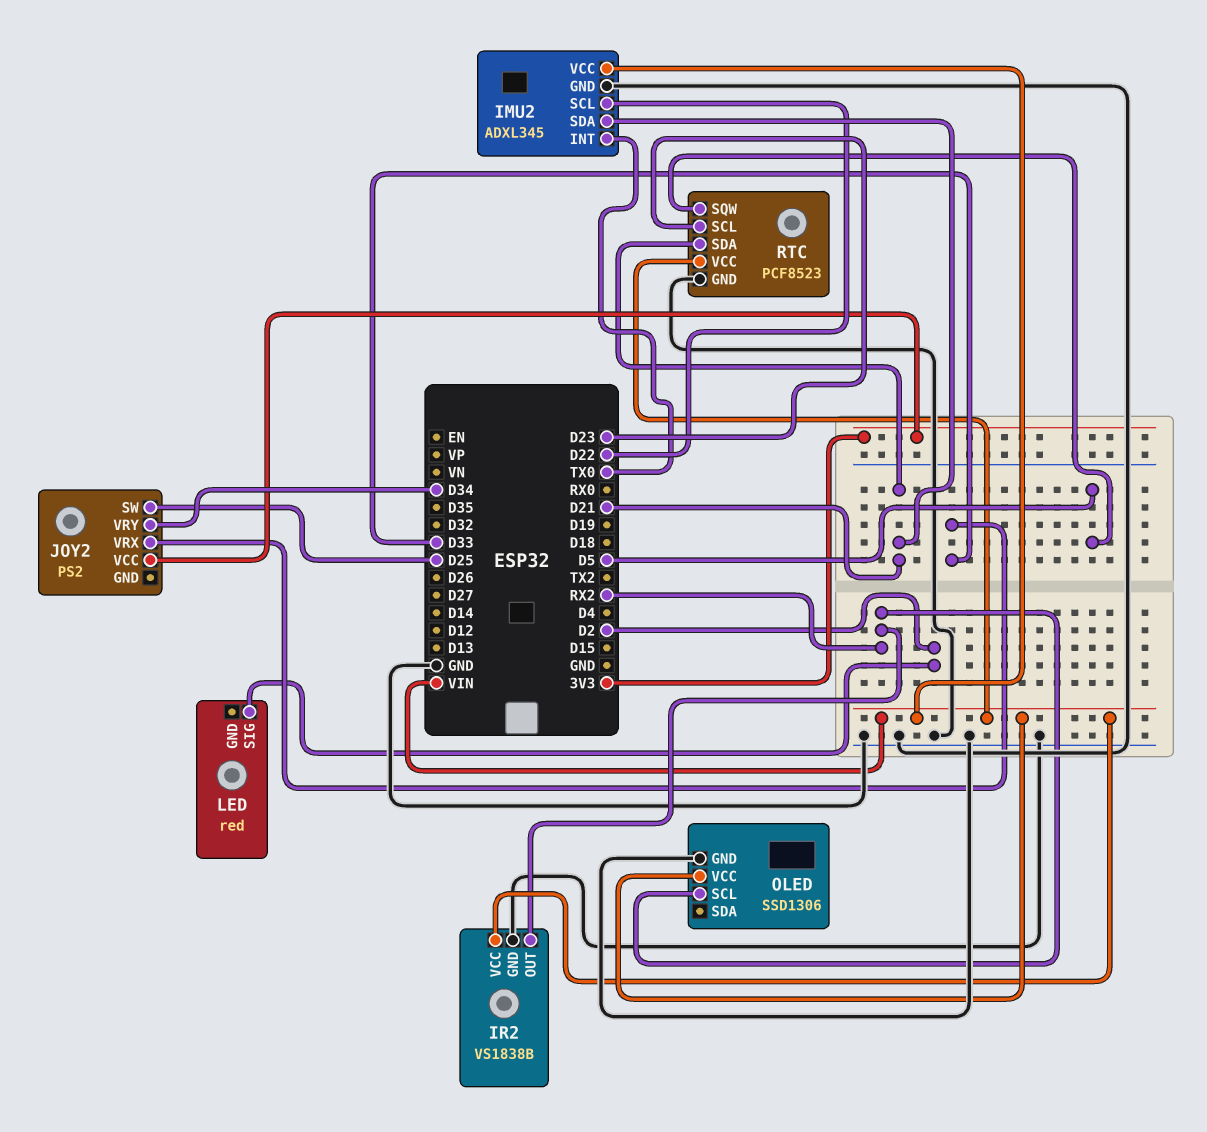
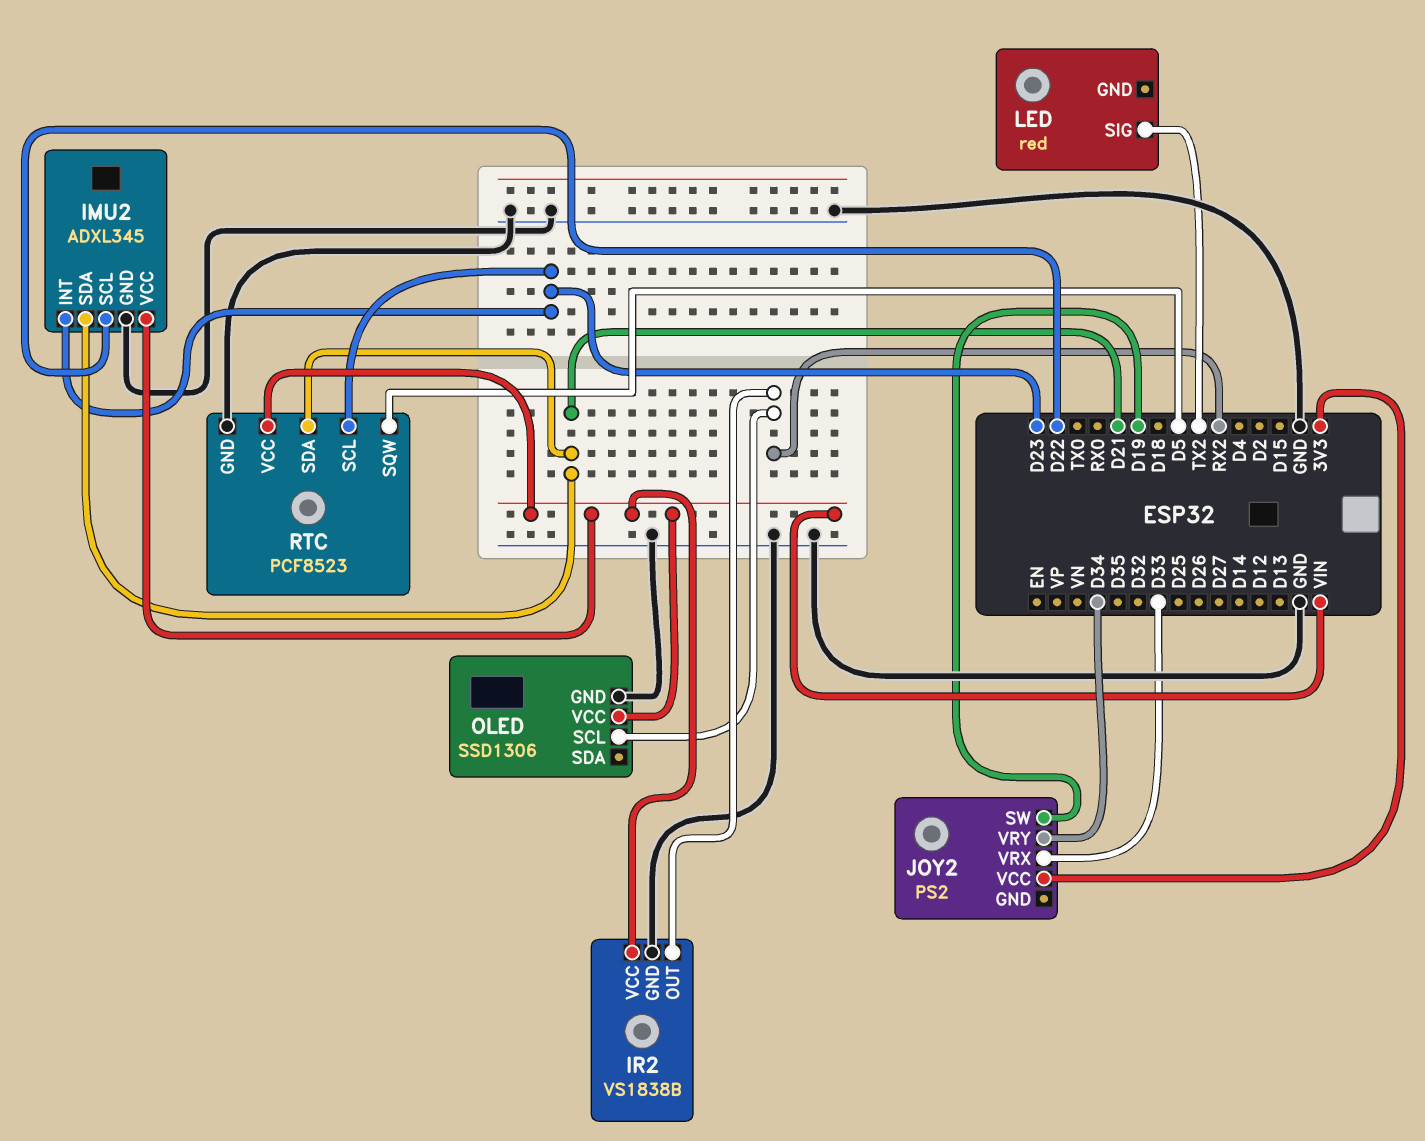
IMU2 pin INT: TX0 -> D23
JOY2 pin SW: D25 -> D19
LED pin SIG: D2 -> TX2

